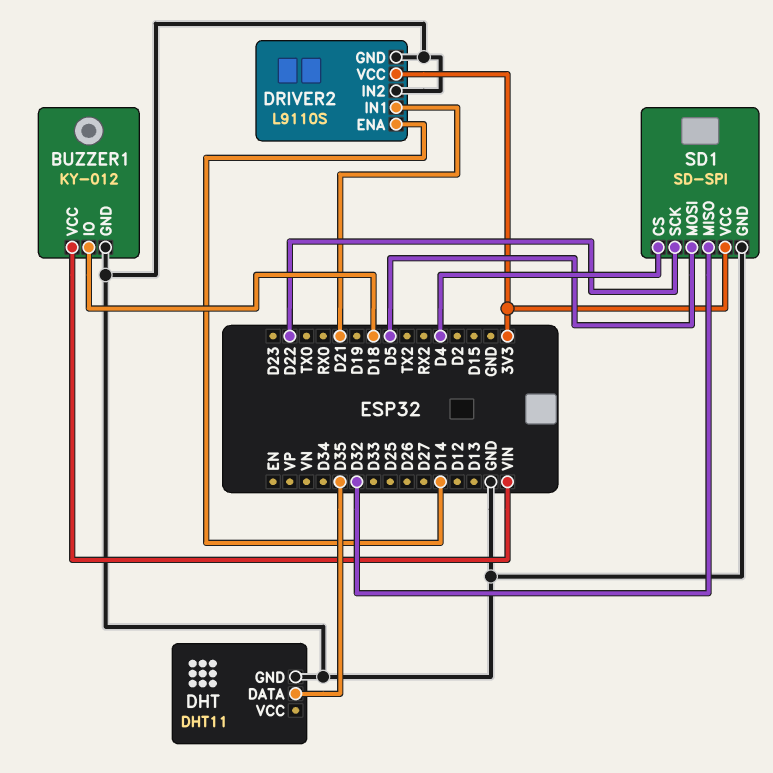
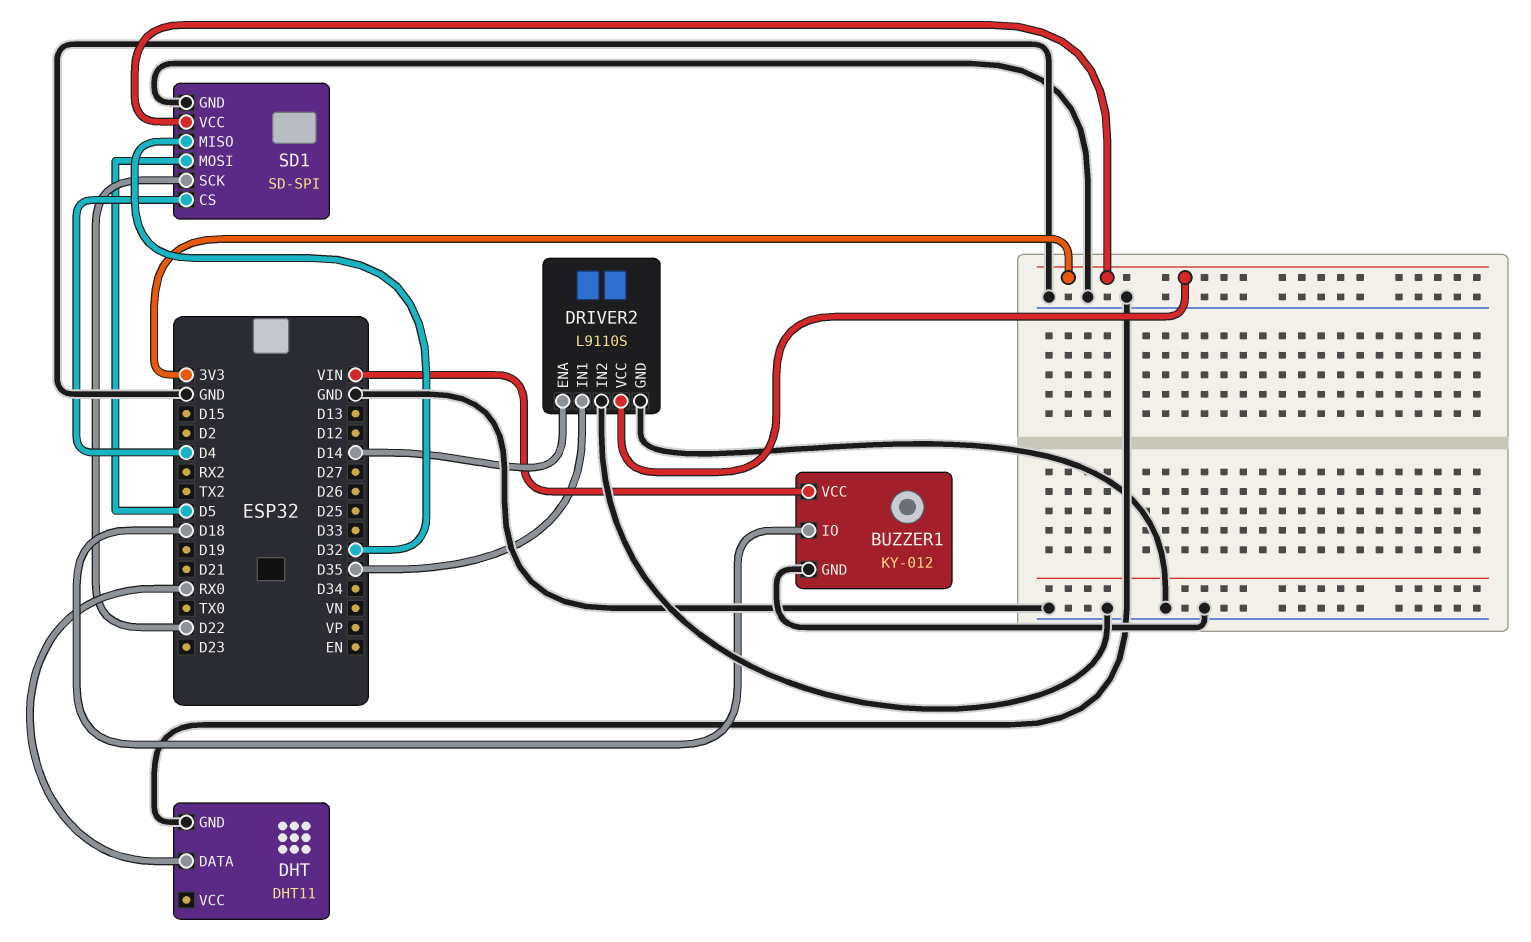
DHT pin DATA: D35 -> RX0
DRIVER2 pin IN1: D21 -> D35

